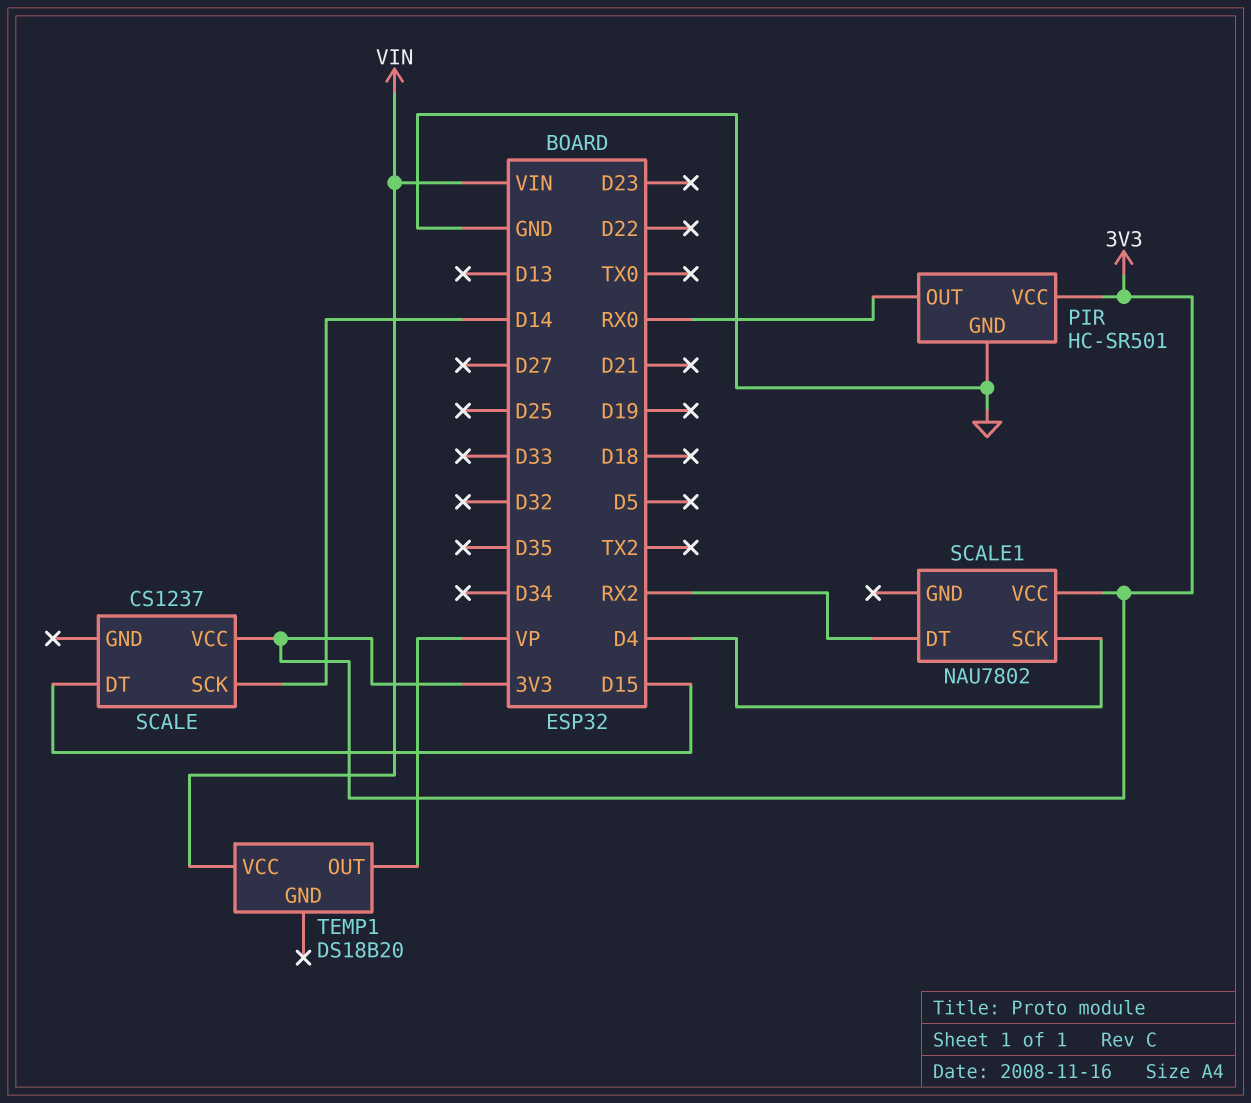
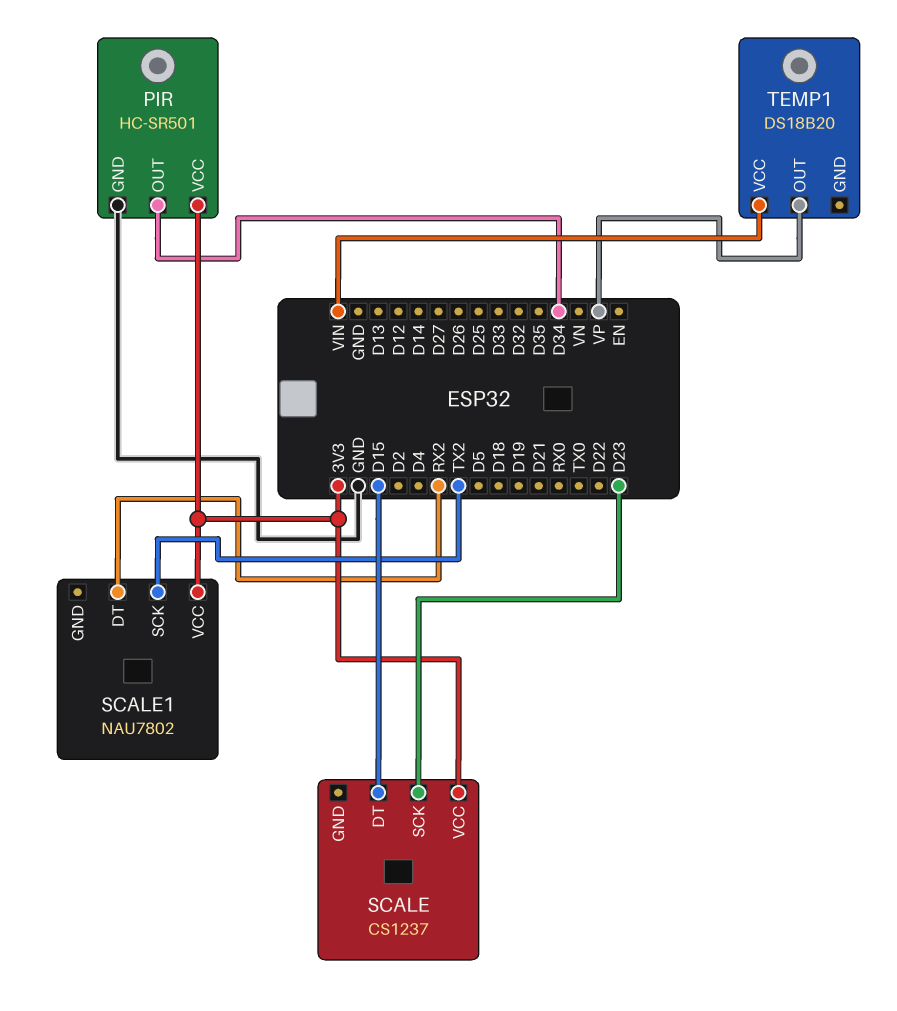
PIR pin OUT: RX0 -> D34
SCALE pin SCK: D14 -> D23
SCALE1 pin SCK: D4 -> TX2

